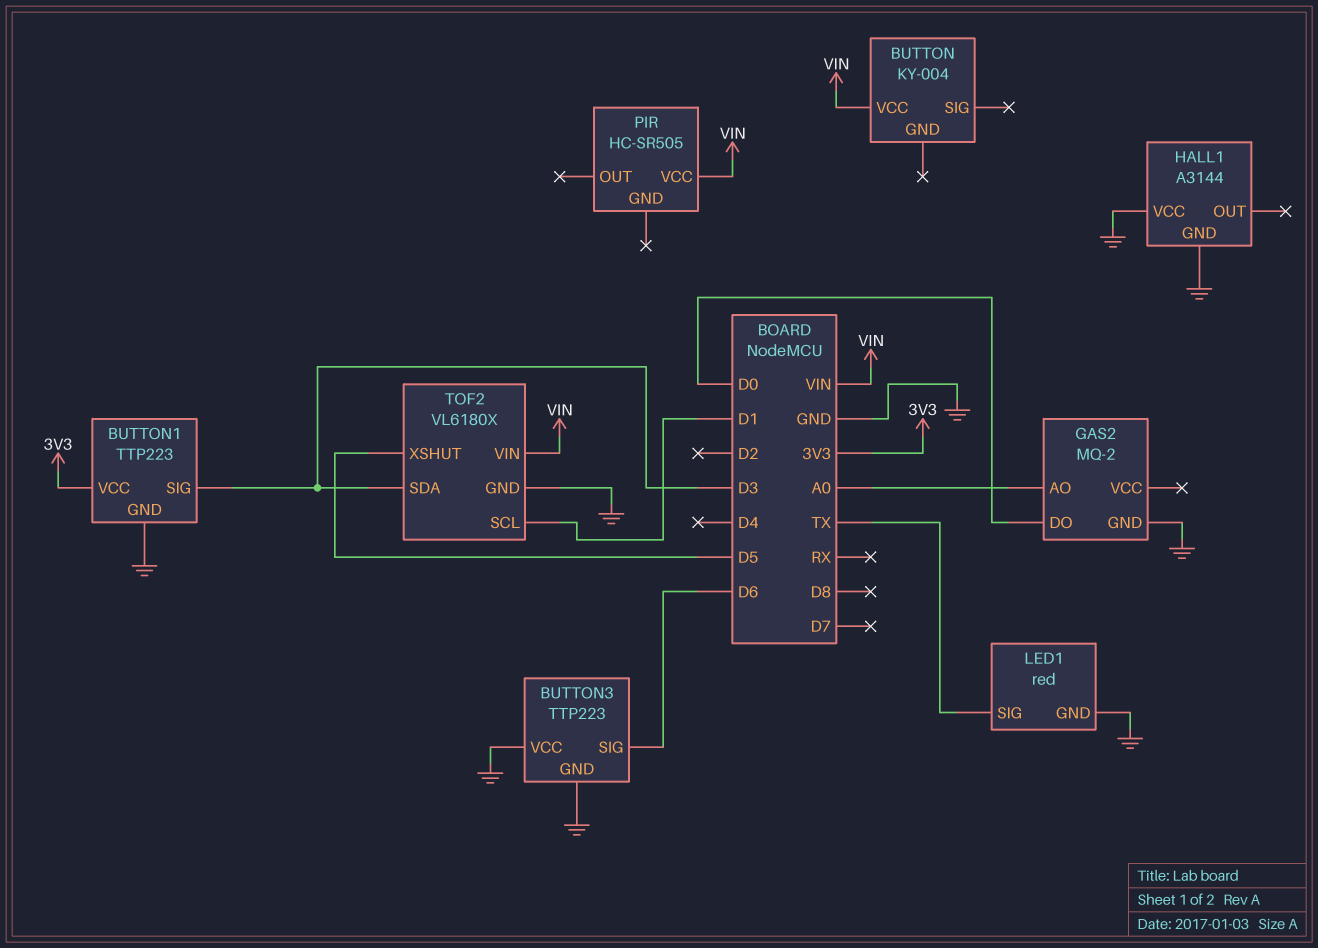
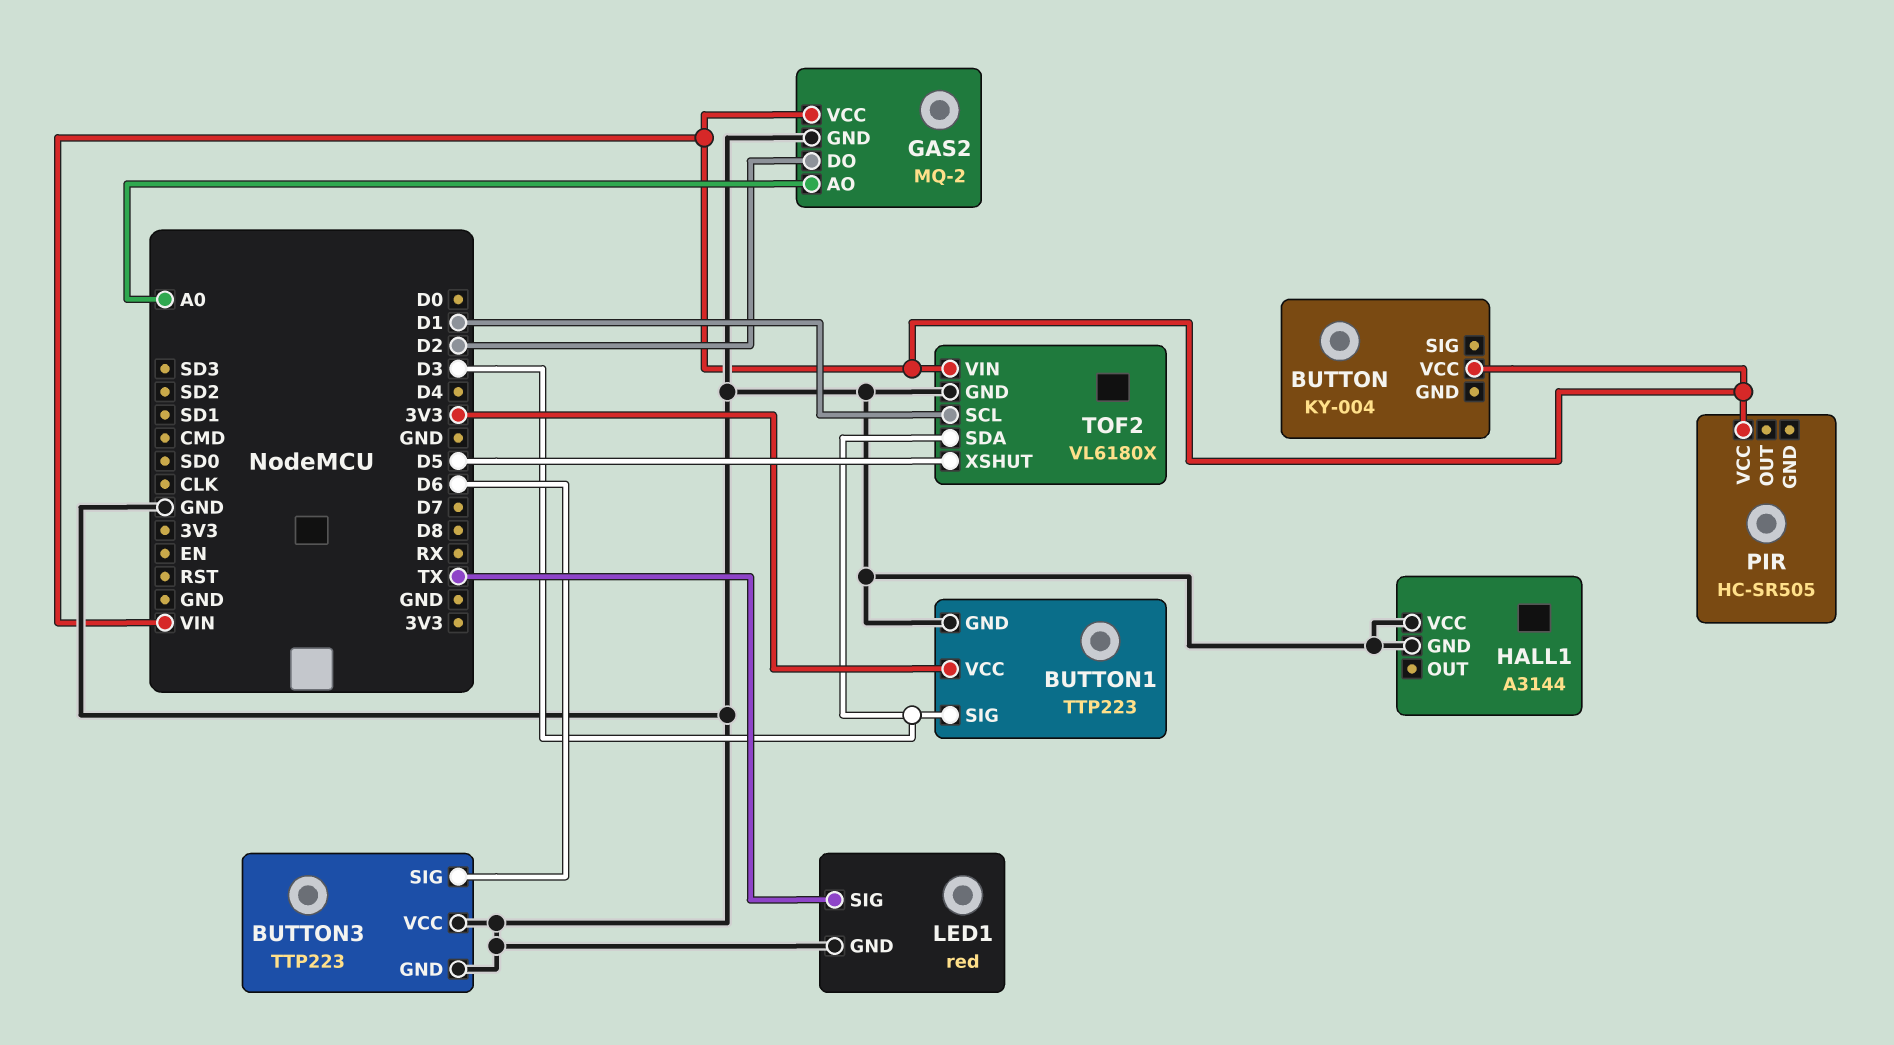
GAS2 pin DO: D0 -> D2
GAS2 pin VCC: none -> VIN

